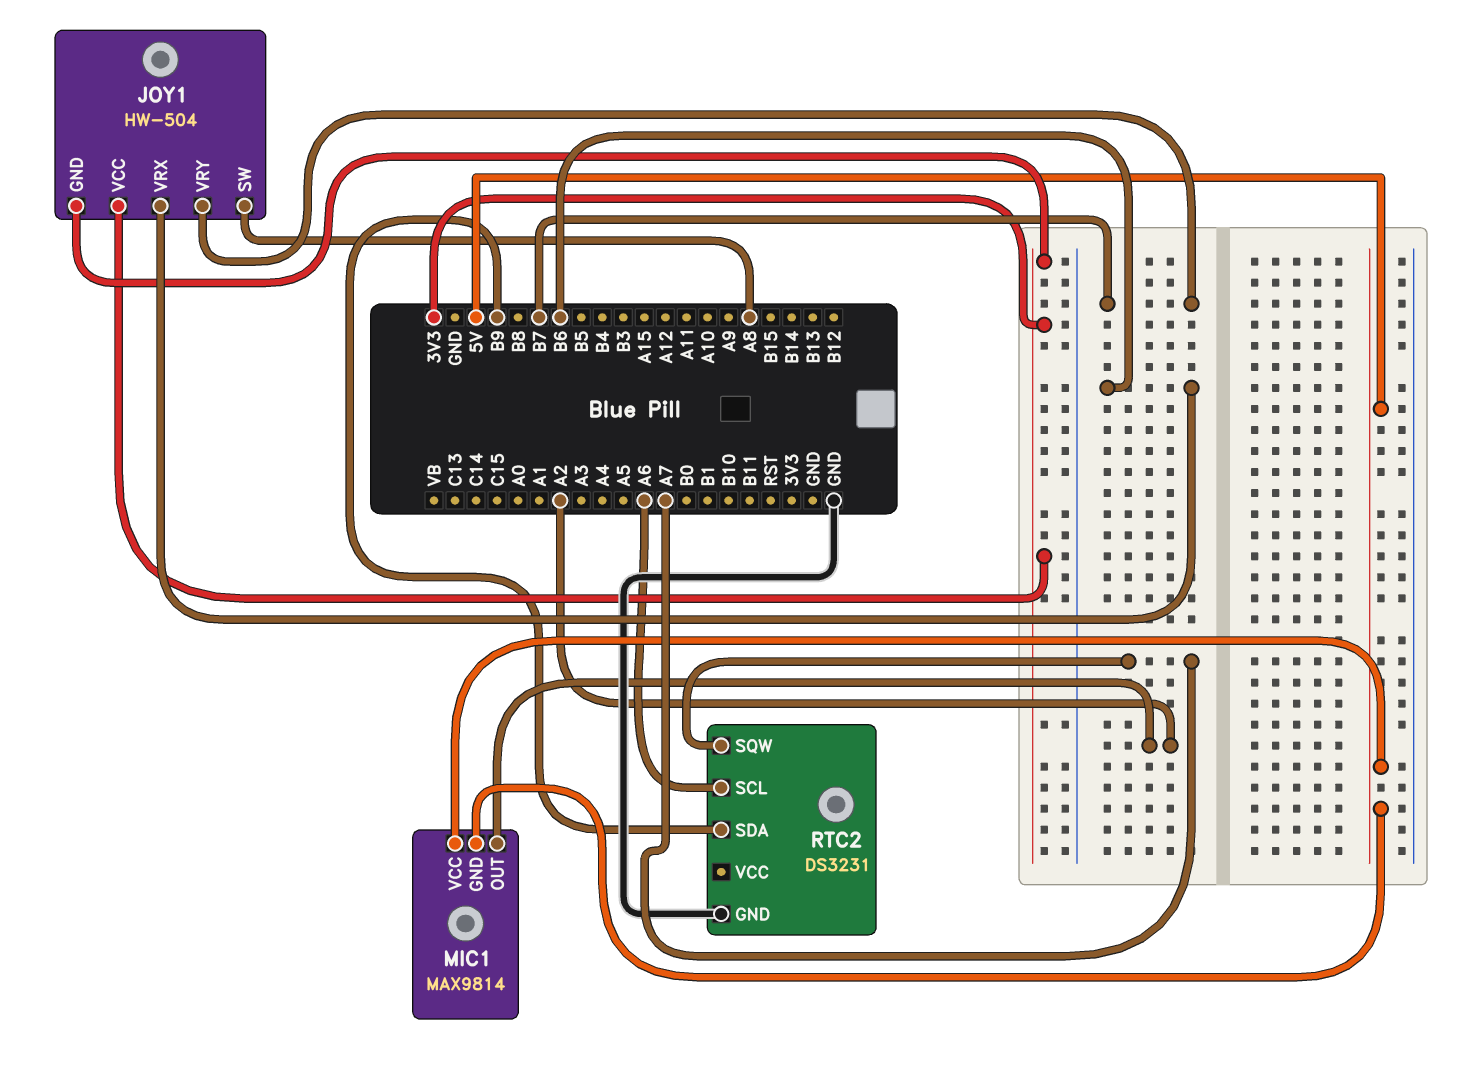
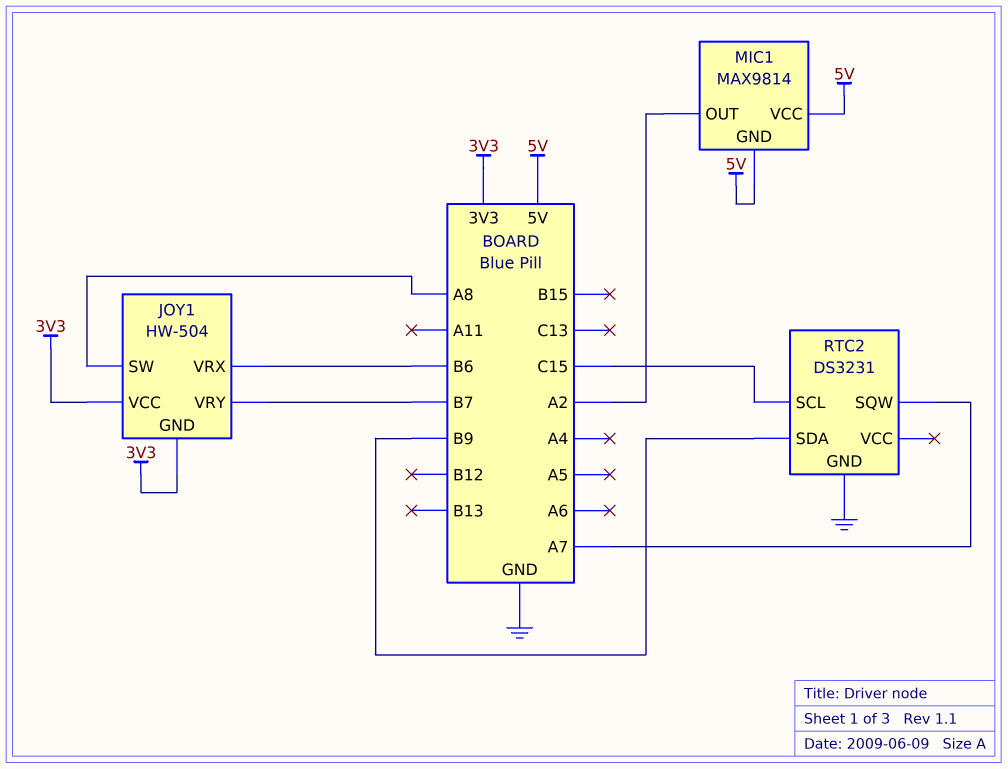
RTC2 pin SCL: A6 -> C15

